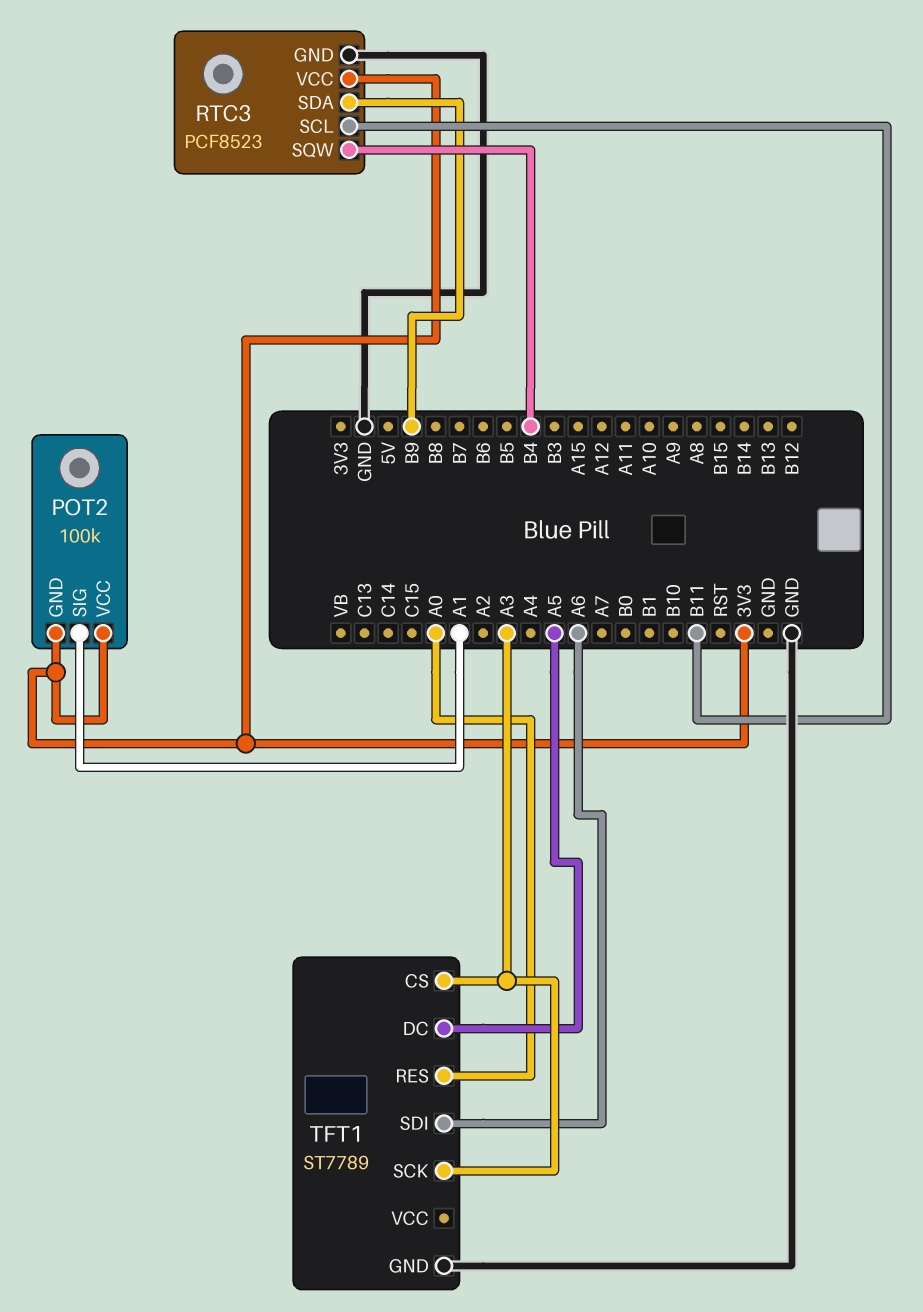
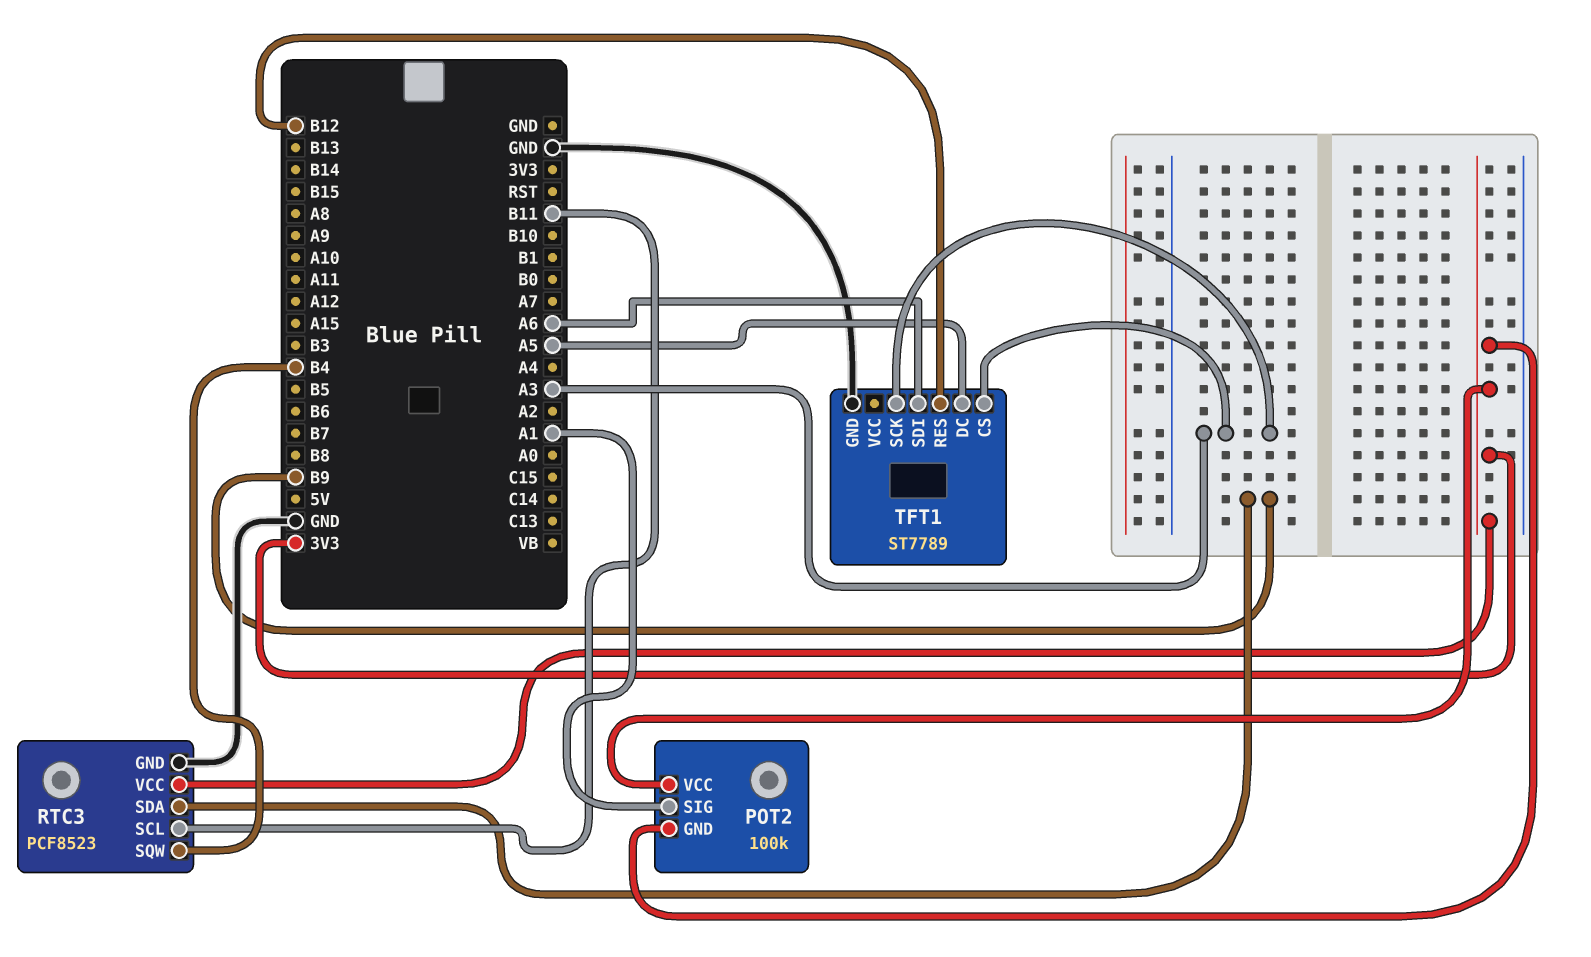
TFT1 pin RES: A0 -> B12

